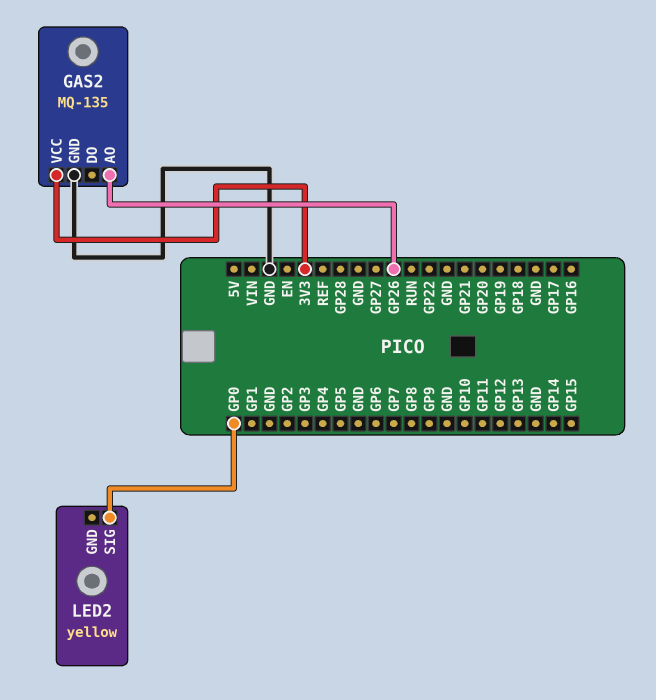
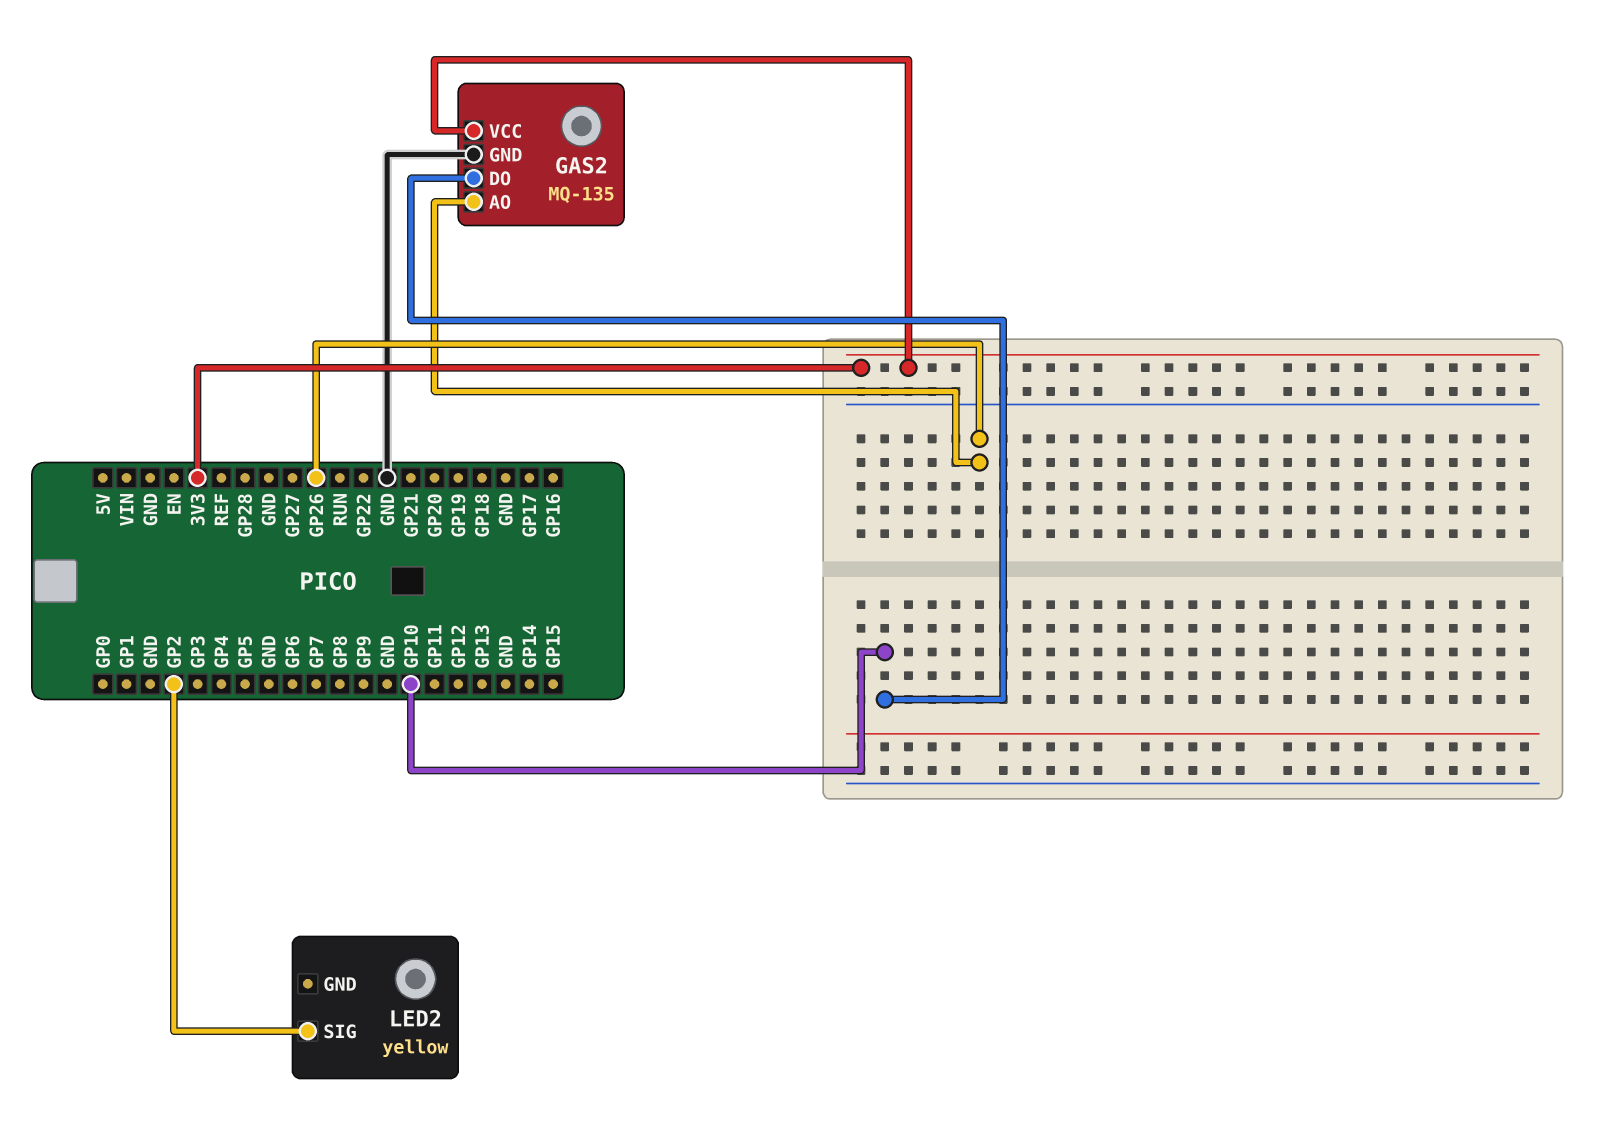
GAS2 pin DO: none -> GP10
LED2 pin SIG: GP0 -> GP2

